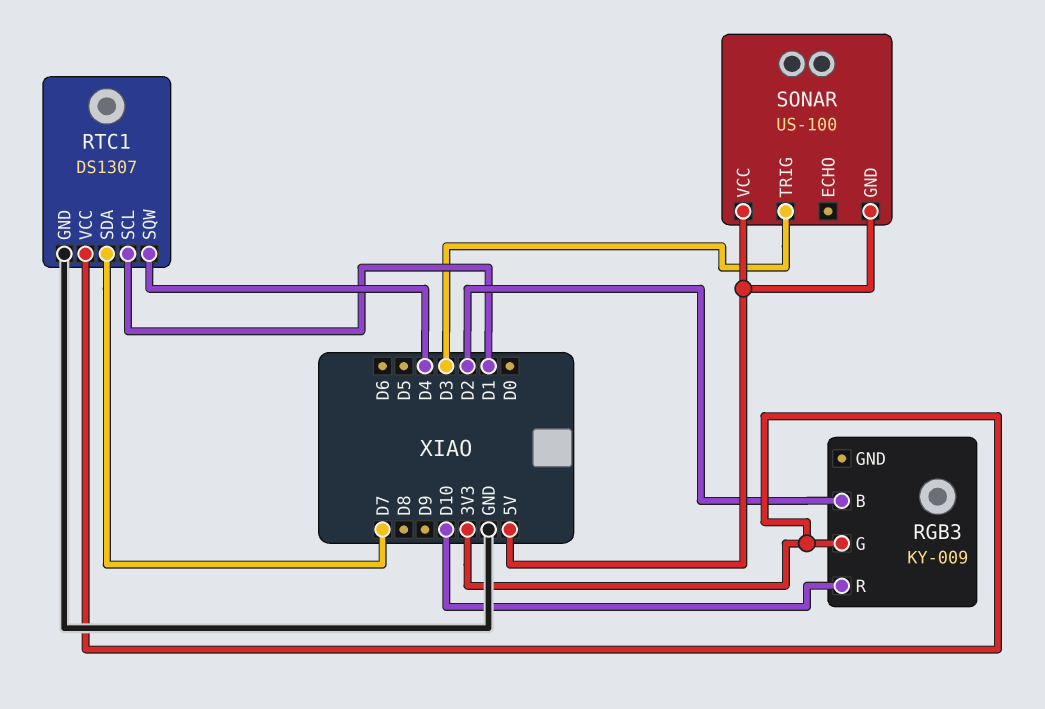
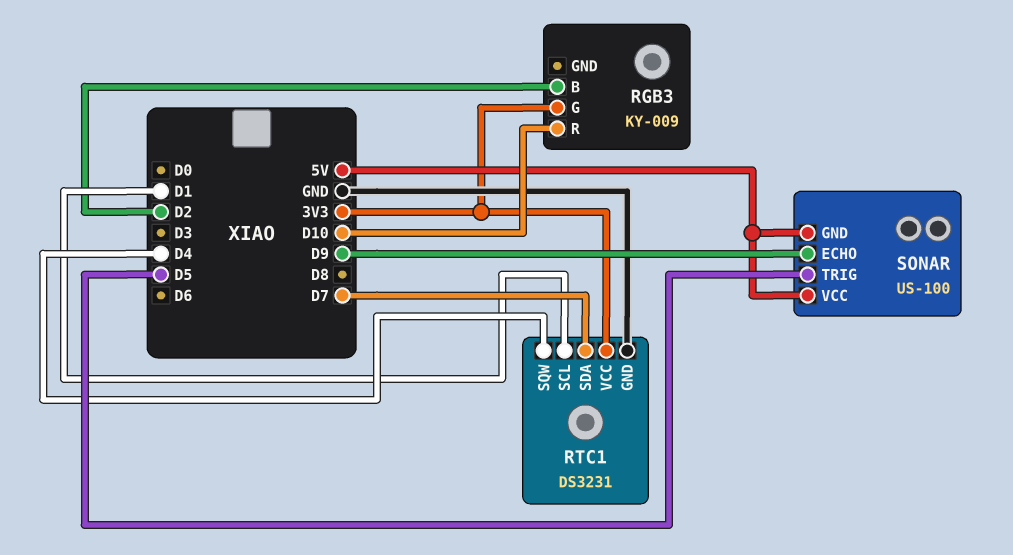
RTC1: DS1307 -> DS3231
SONAR pin ECHO: none -> D9
SONAR pin TRIG: D3 -> D5

